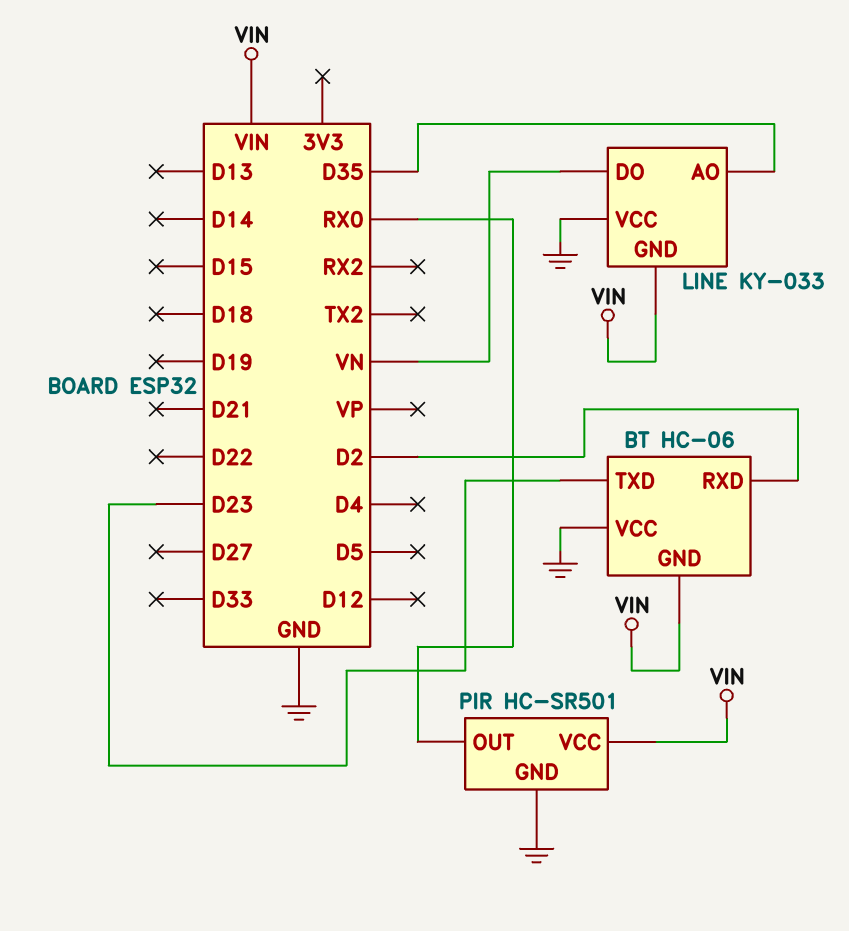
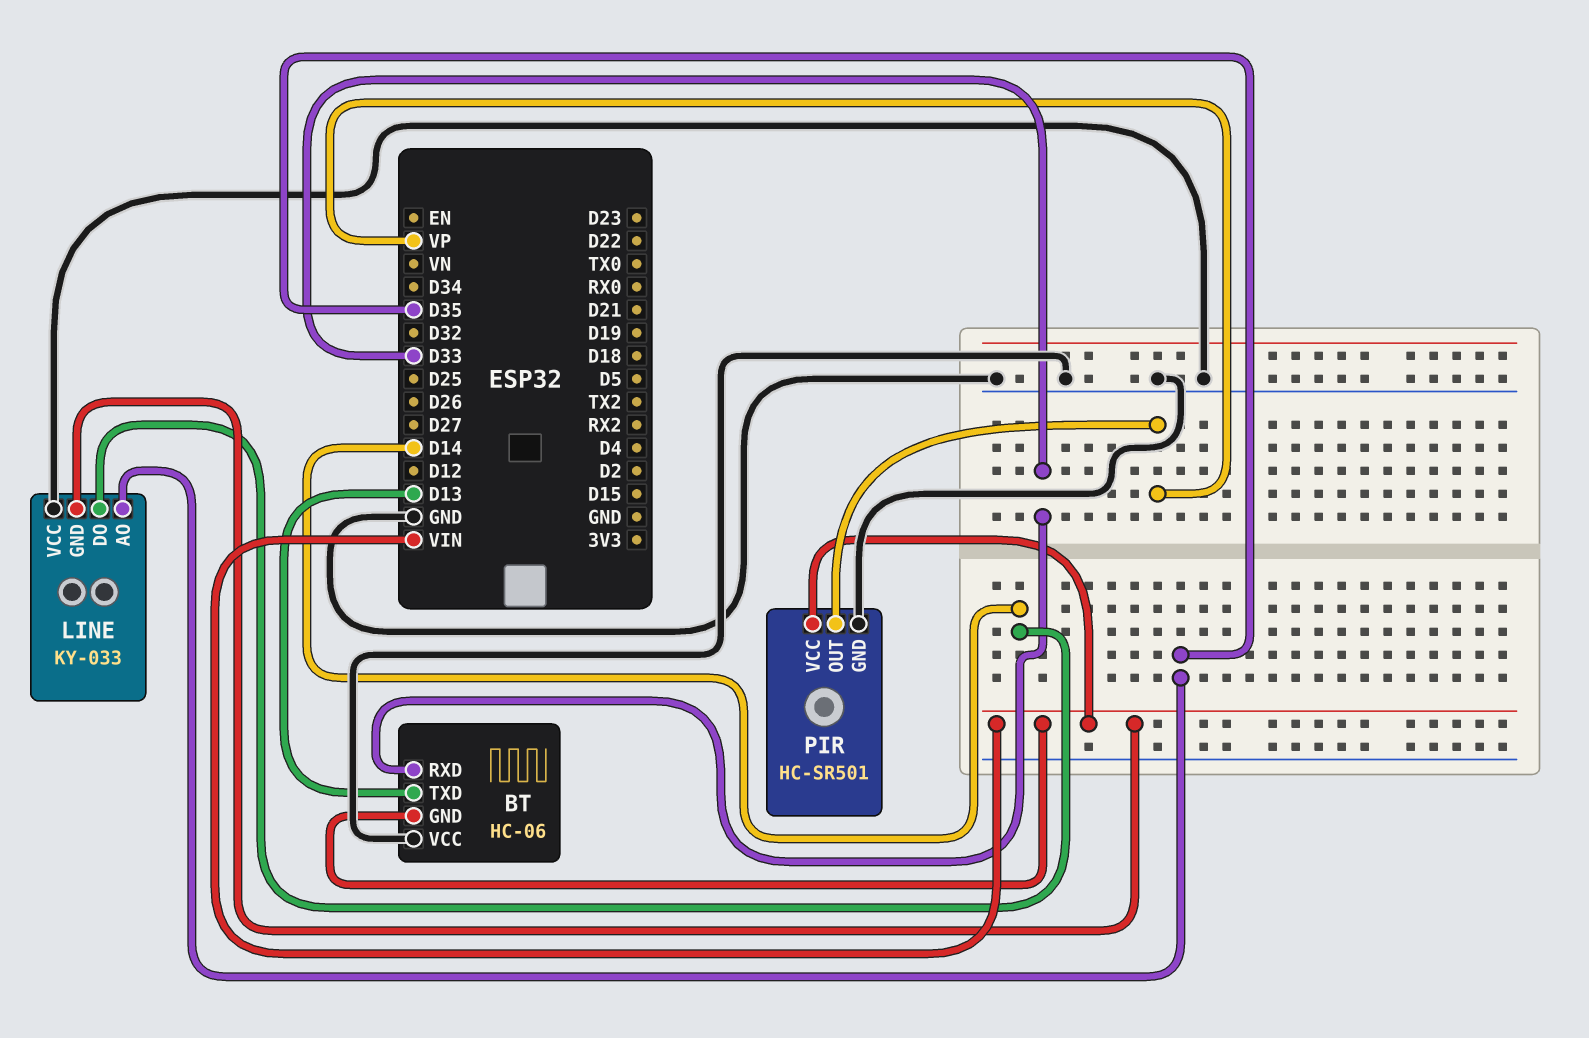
BT pin RXD: D2 -> D33
BT pin TXD: D23 -> D13
LINE pin DO: VN -> D14
PIR pin OUT: RX0 -> VP

